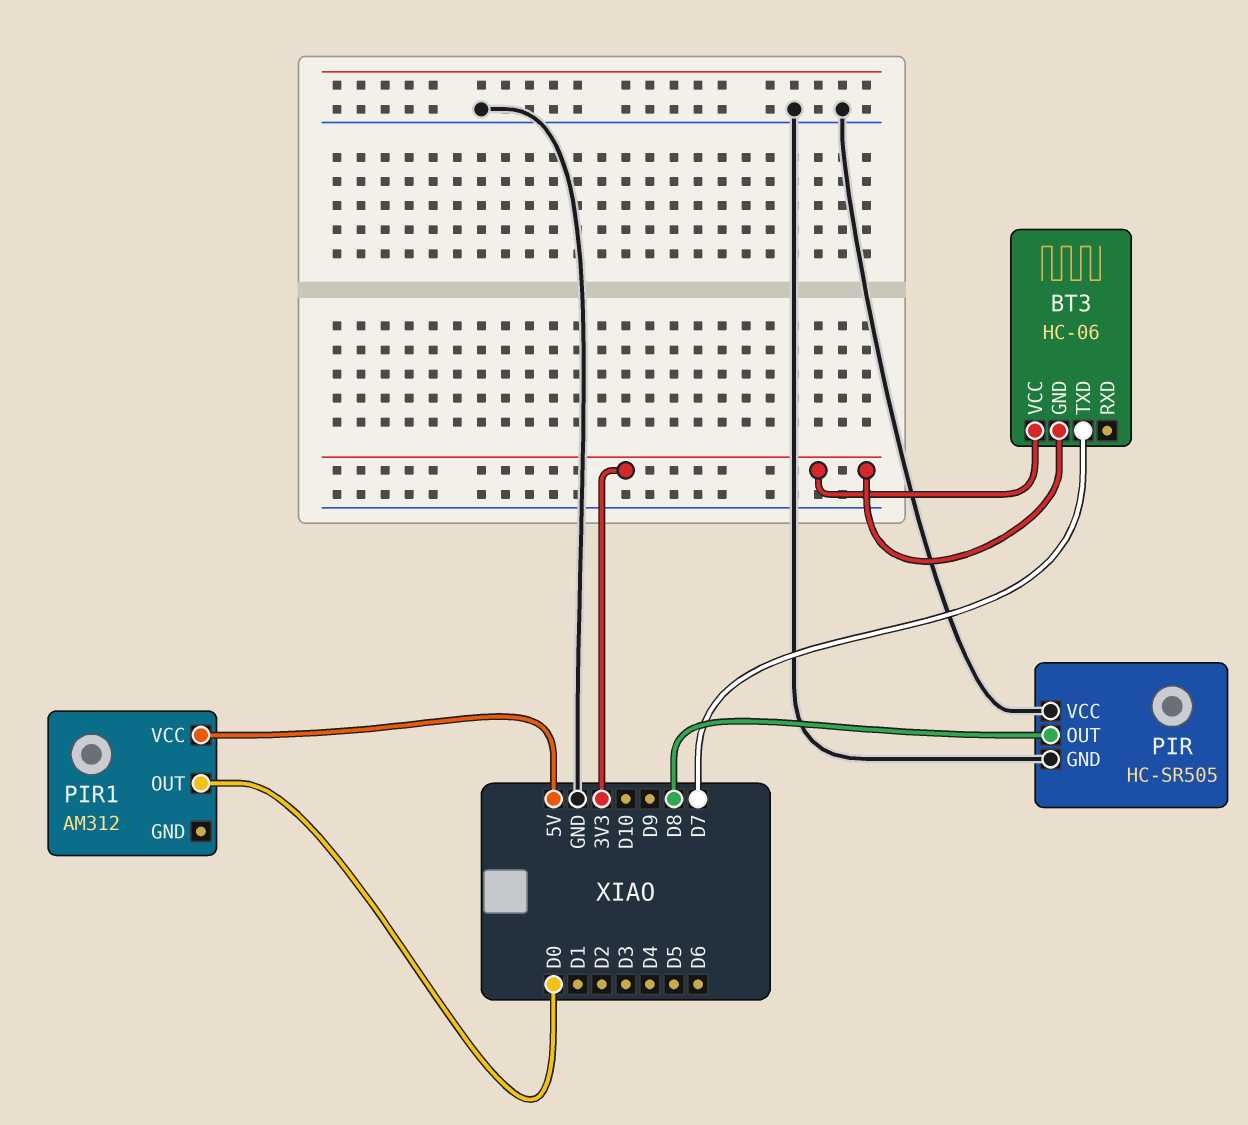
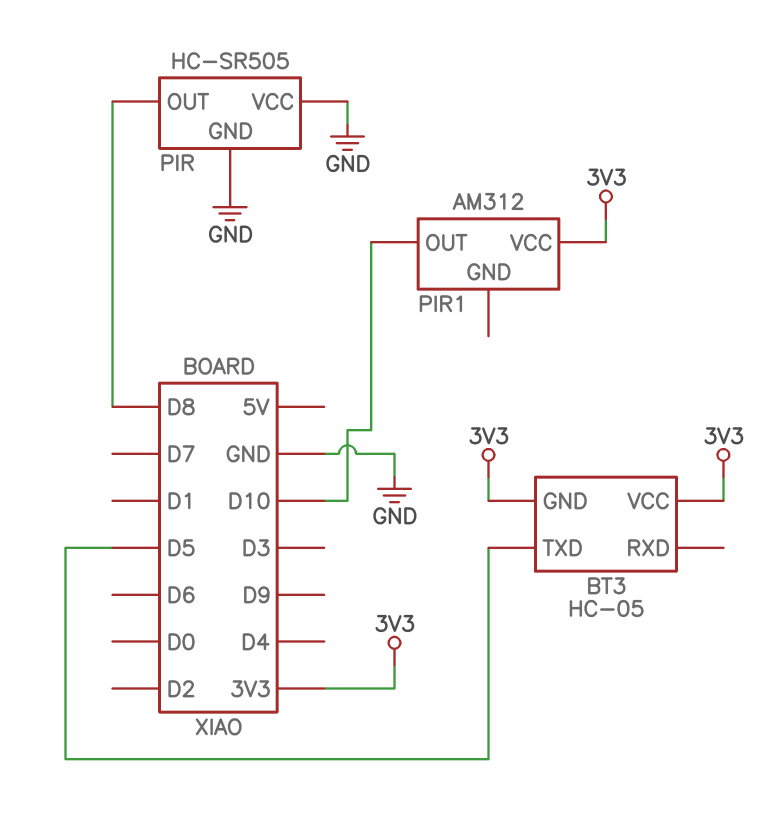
BT3: HC-06 -> HC-05
BT3 pin TXD: D7 -> D5
PIR1 pin OUT: D0 -> D10
PIR1 pin VCC: 5V -> 3V3

